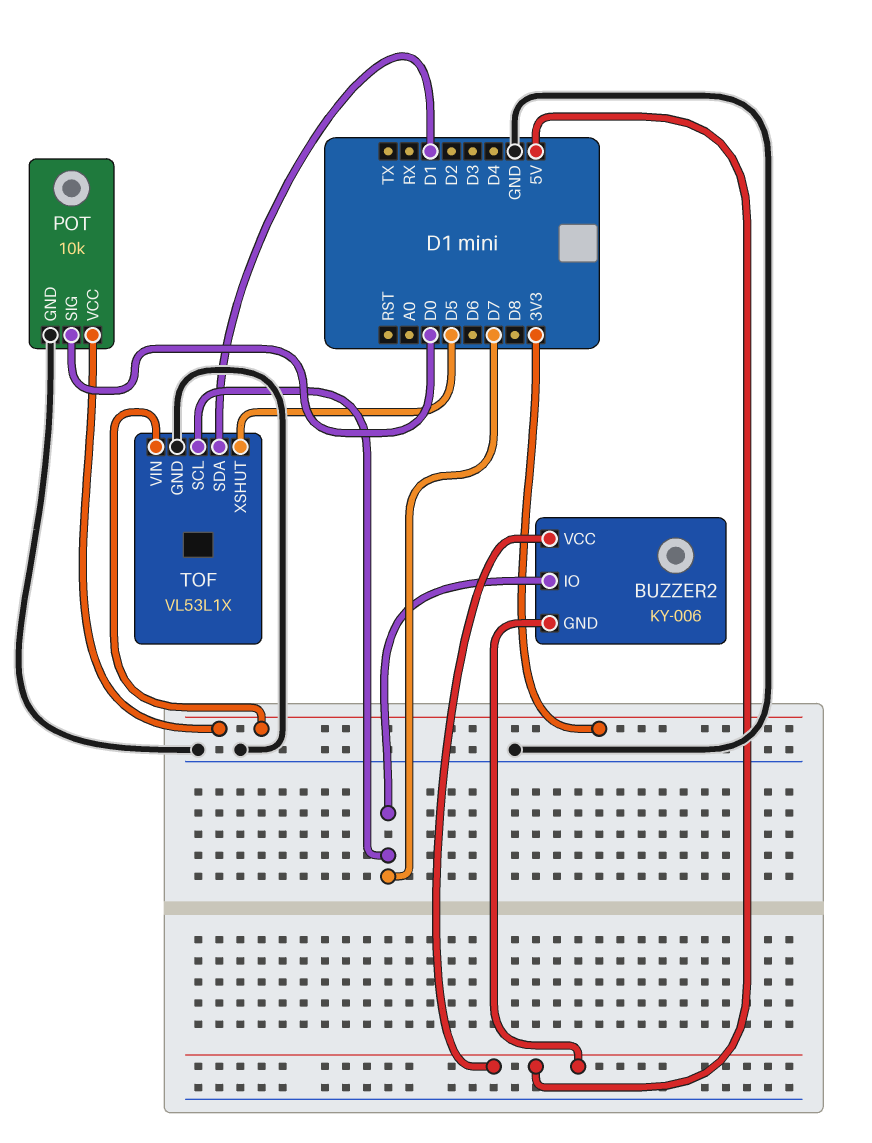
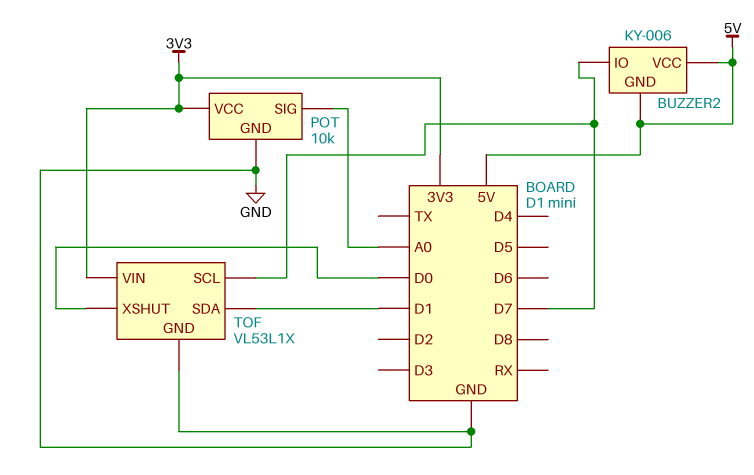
POT pin SIG: D0 -> A0
TOF pin XSHUT: D5 -> D0

